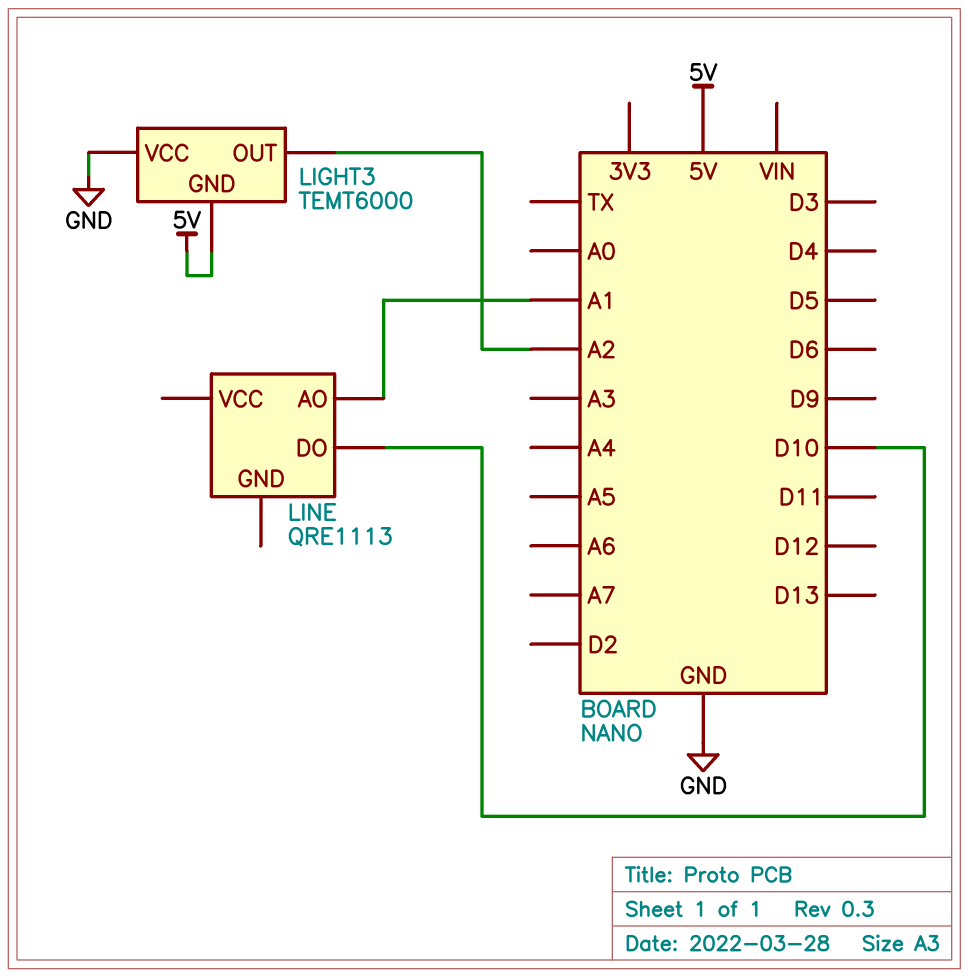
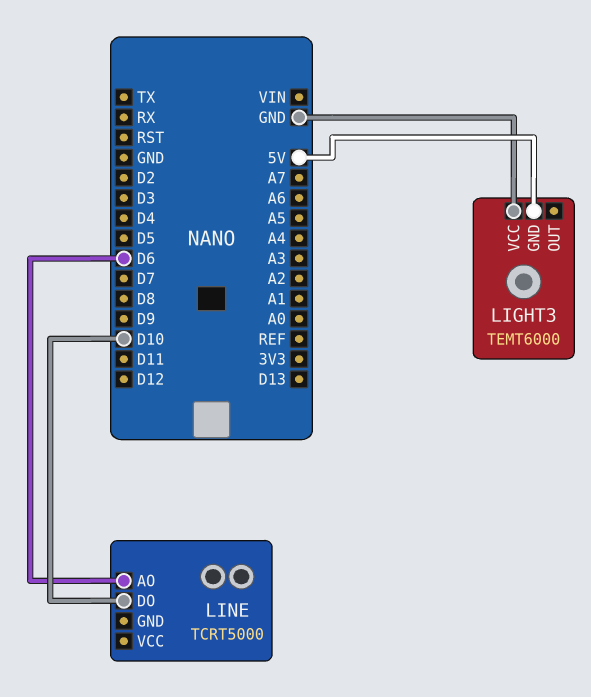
LIGHT3 pin OUT: A2 -> none
LINE: QRE1113 -> TCRT5000
LINE pin AO: A1 -> D6

